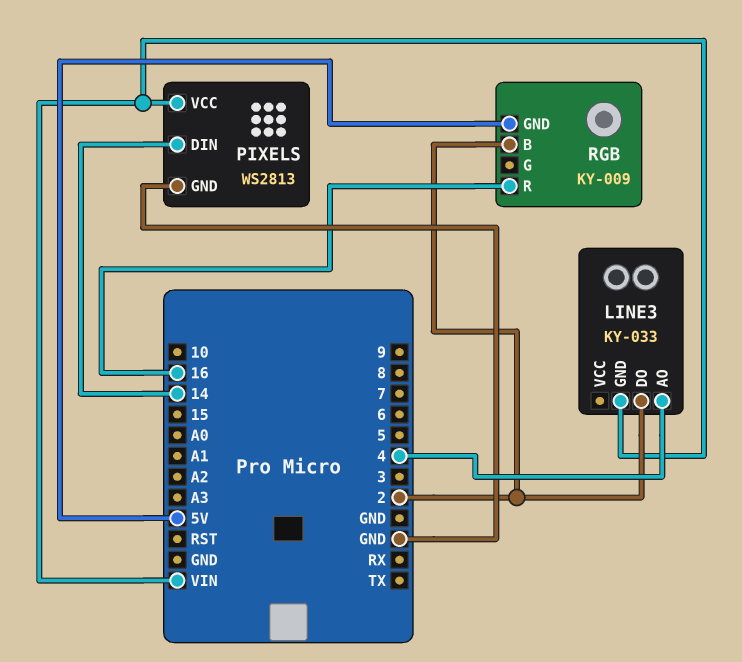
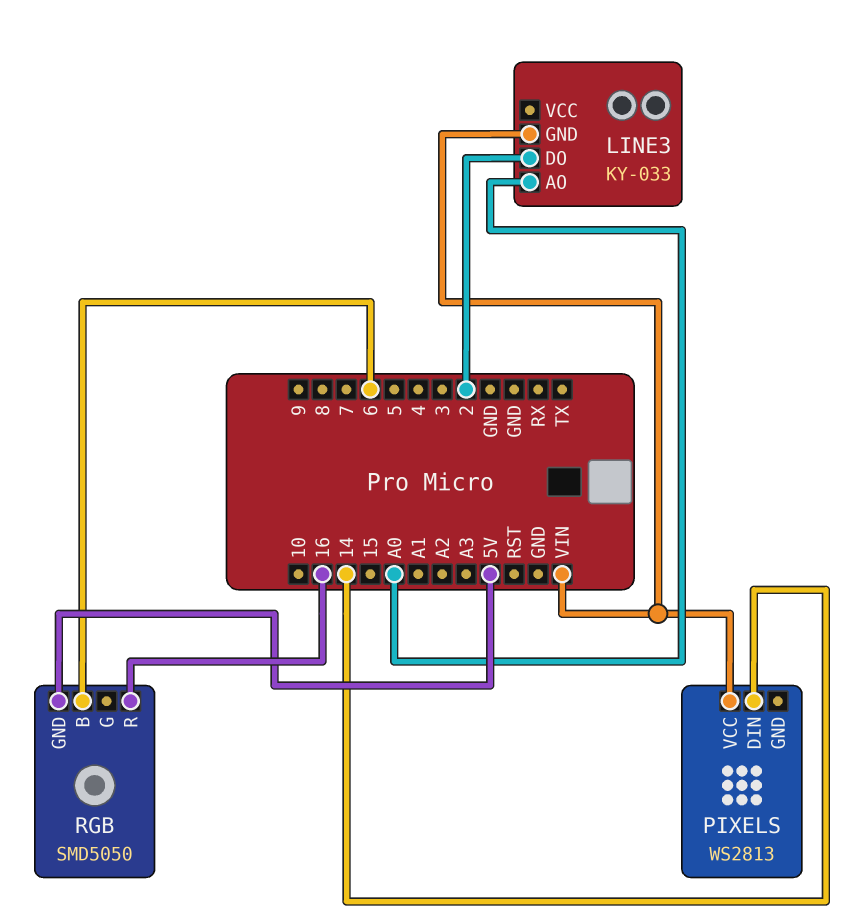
LINE3 pin AO: 4 -> A0
PIXELS pin GND: GND -> none
RGB: KY-009 -> SMD5050
RGB pin B: 2 -> 6

